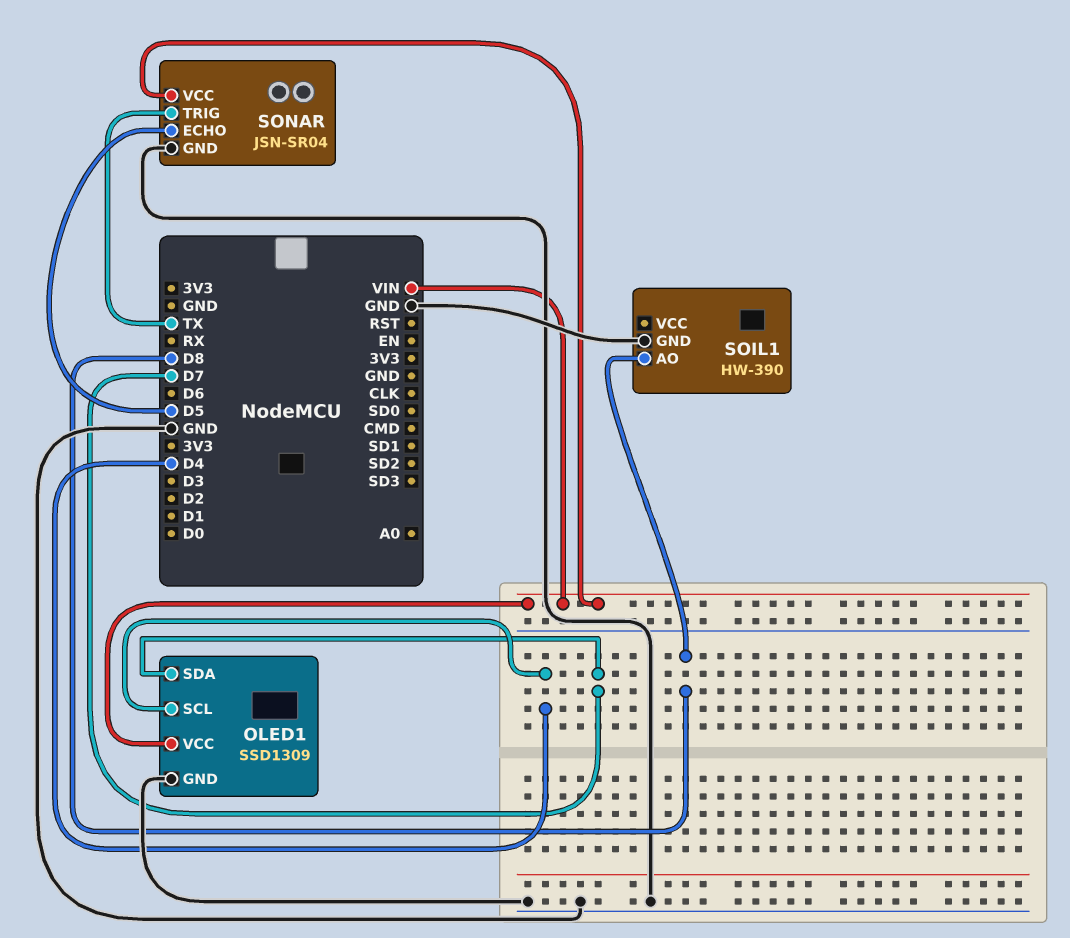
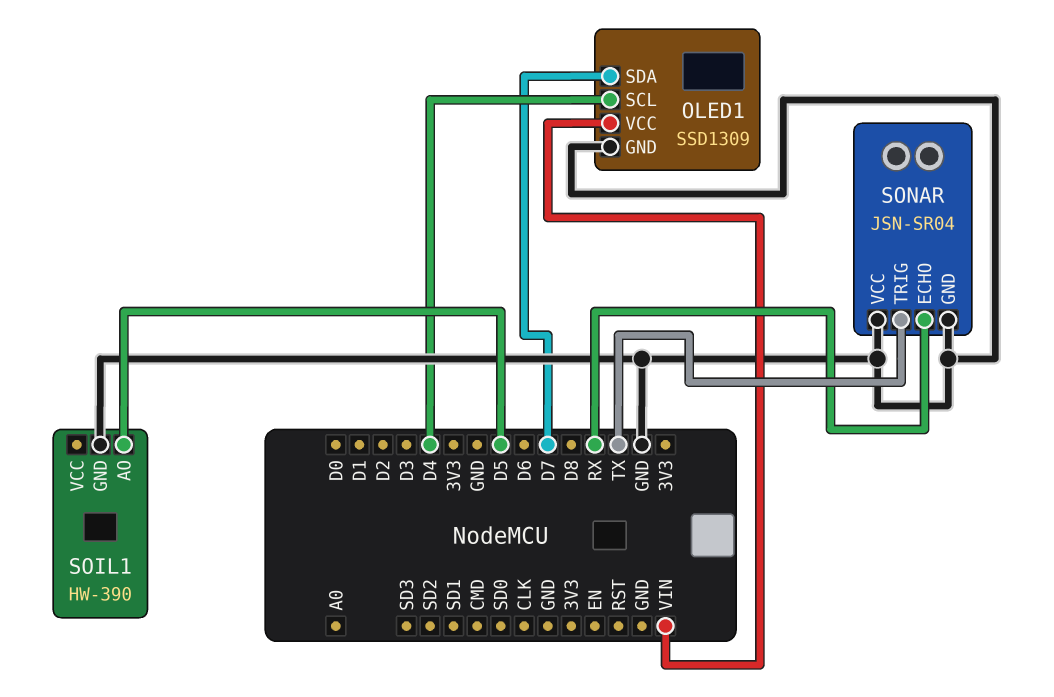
SOIL1 pin AO: D8 -> D5
SONAR pin ECHO: D5 -> RX
SONAR pin VCC: VIN -> GND

